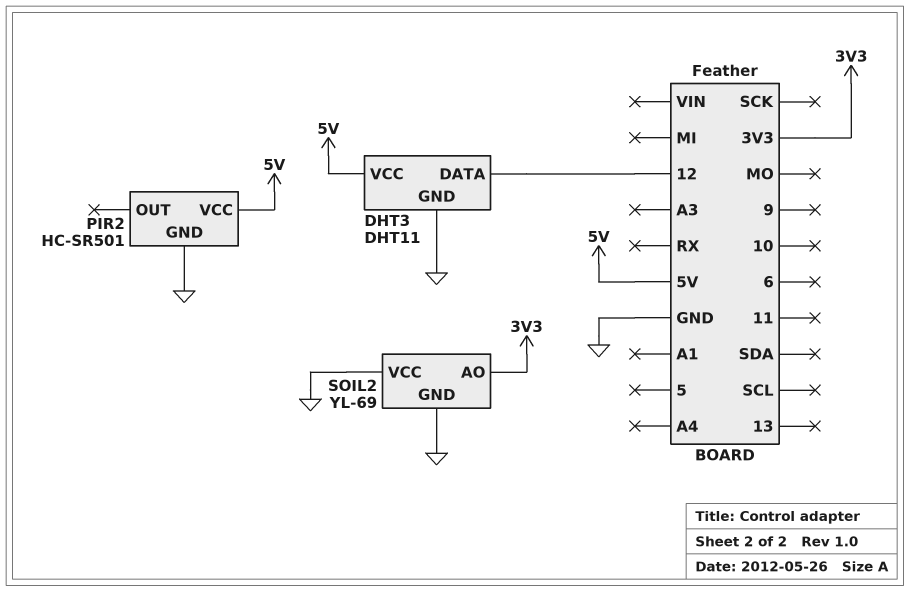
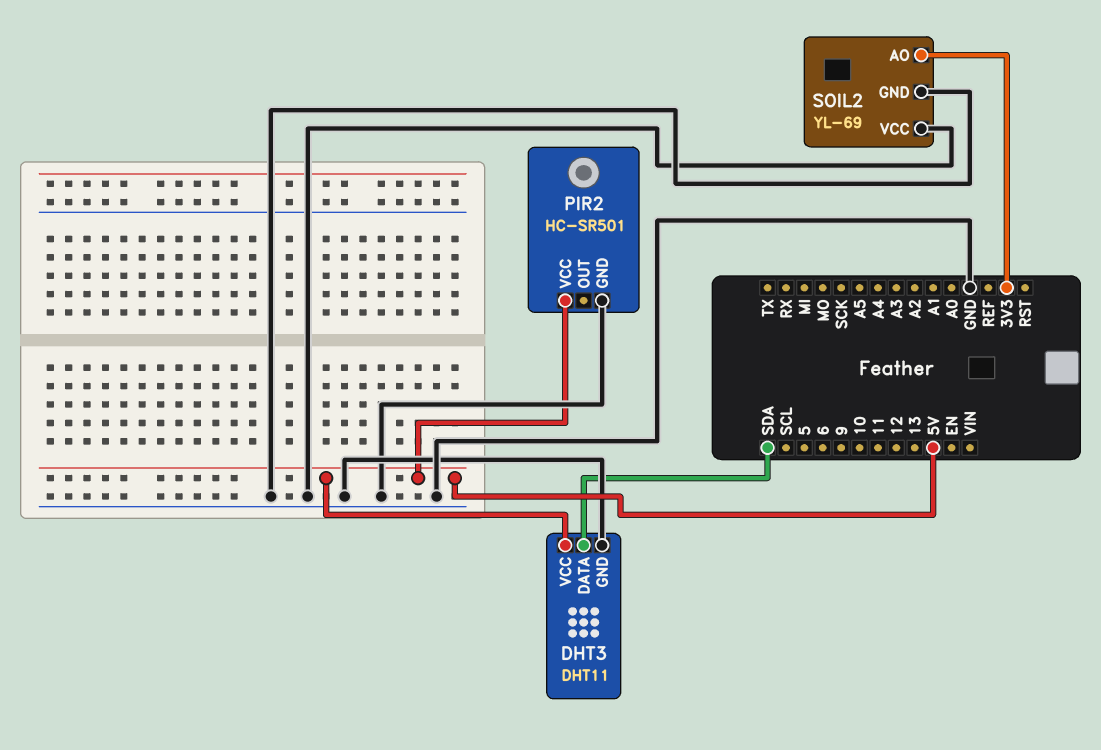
DHT3 pin DATA: 12 -> SDA

